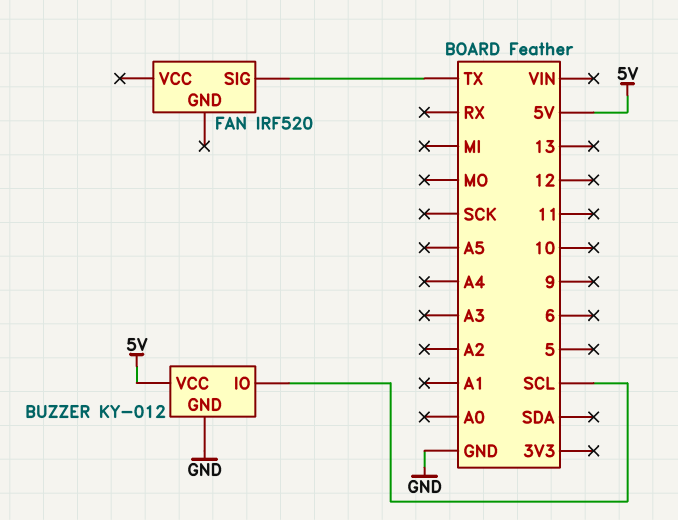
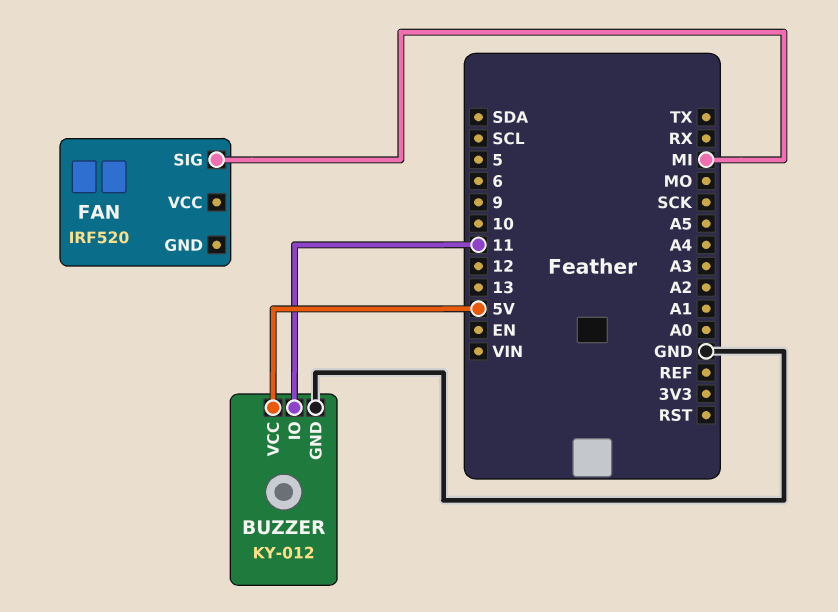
BUZZER pin IO: SCL -> 11
FAN pin SIG: TX -> MI

